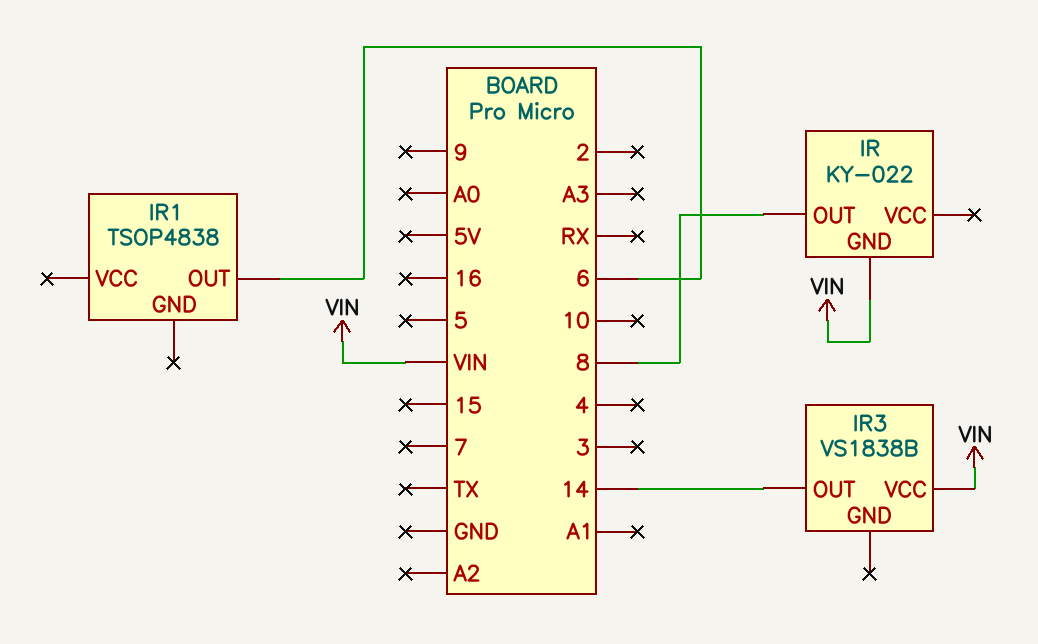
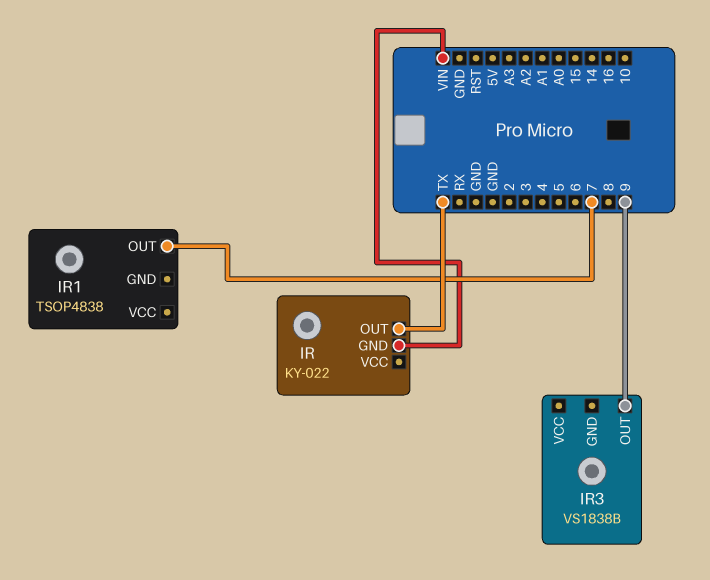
IR pin OUT: 8 -> TX
IR1 pin OUT: 6 -> 7
IR3 pin OUT: 14 -> 9
IR3 pin VCC: VIN -> none

